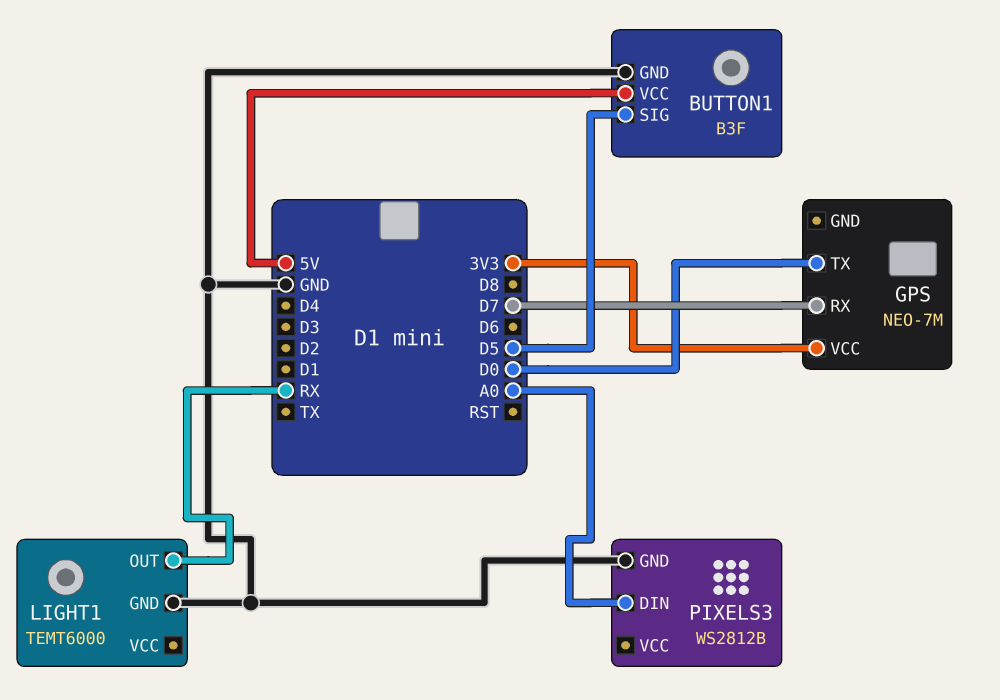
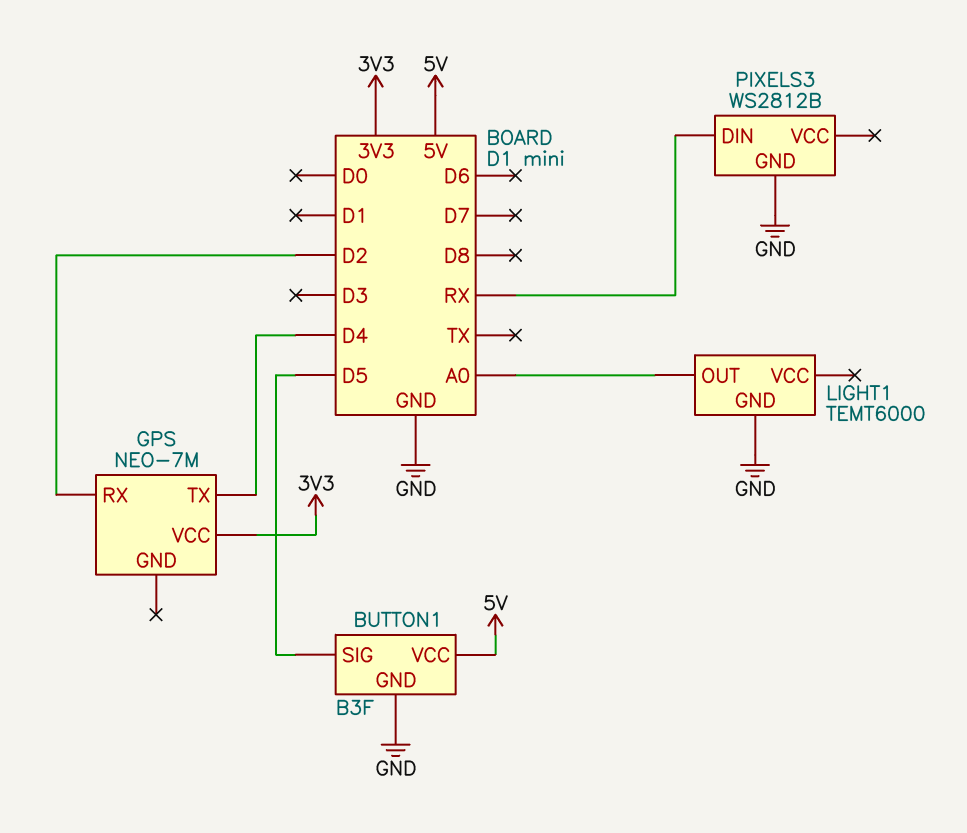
GPS pin RX: D7 -> D2
GPS pin TX: D0 -> D4
LIGHT1 pin OUT: RX -> A0
PIXELS3 pin DIN: A0 -> RX

